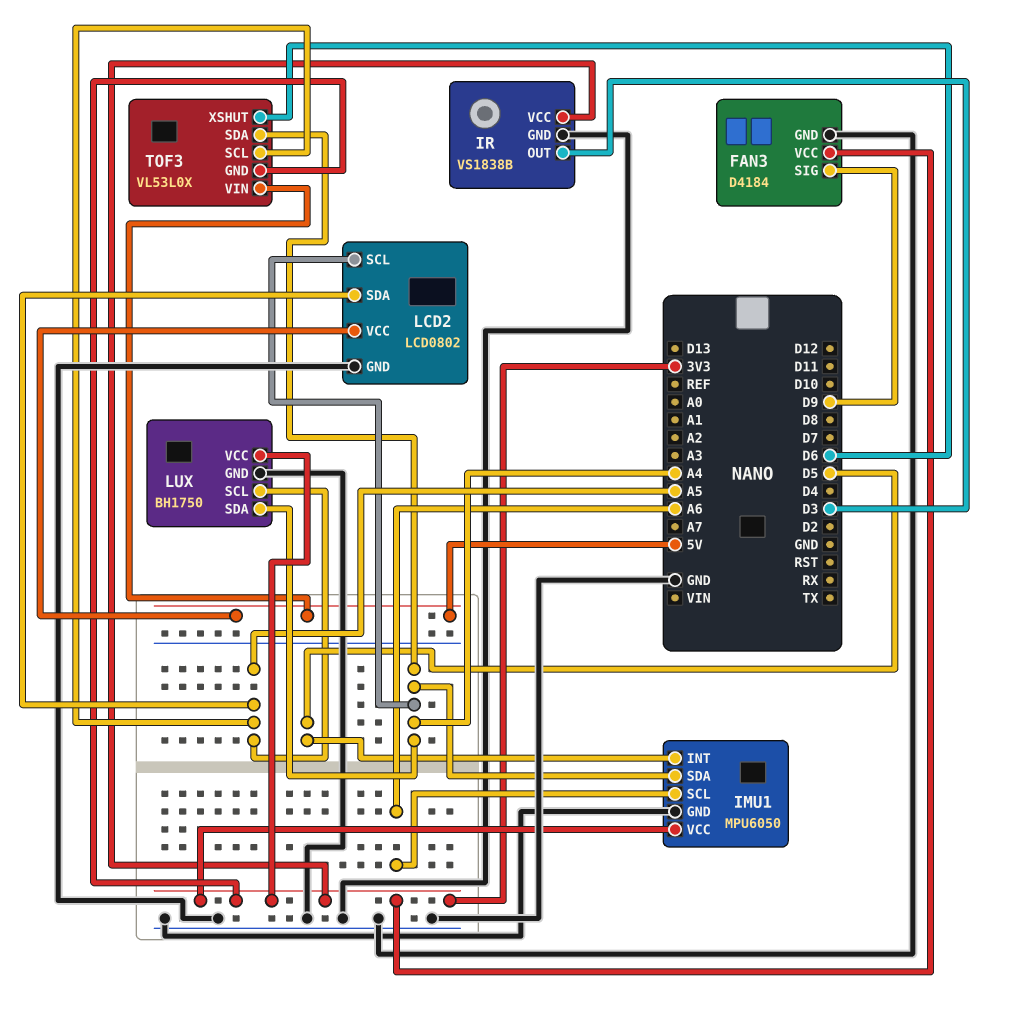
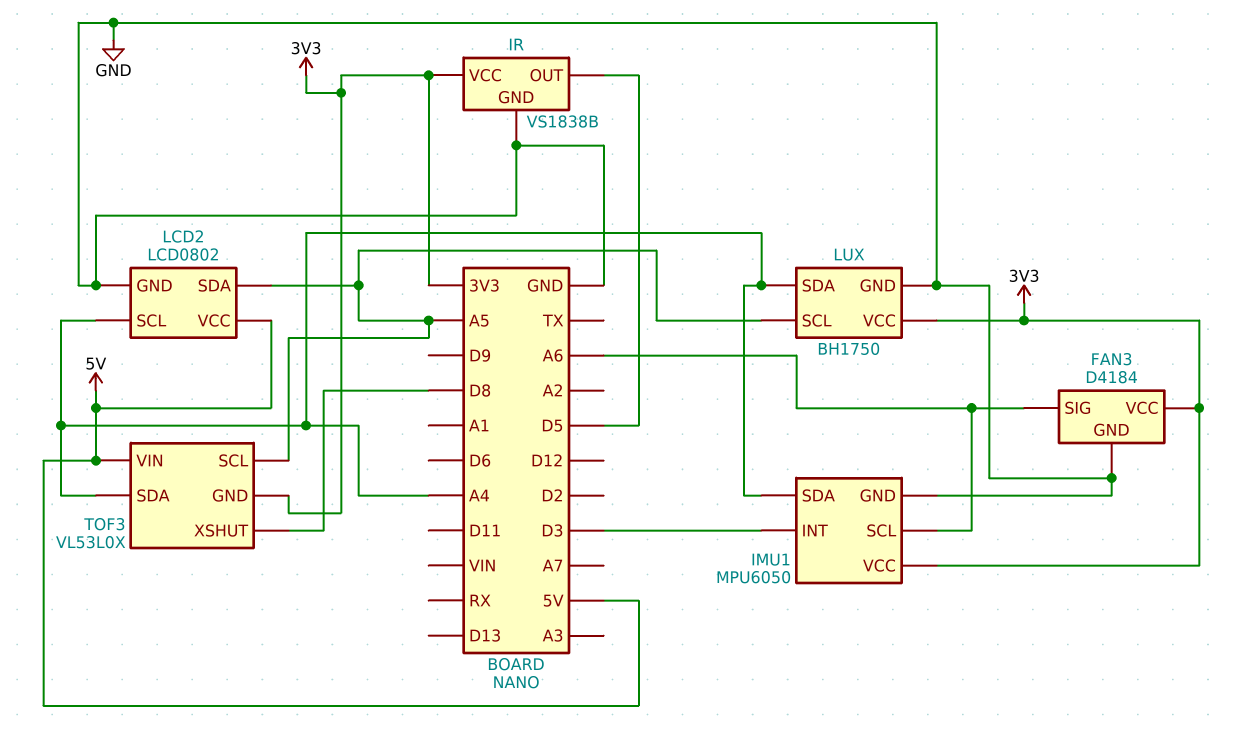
FAN3 pin SIG: D9 -> A6
IMU1 pin INT: D5 -> D3
IR pin OUT: D3 -> D5
TOF3 pin XSHUT: D6 -> D8

